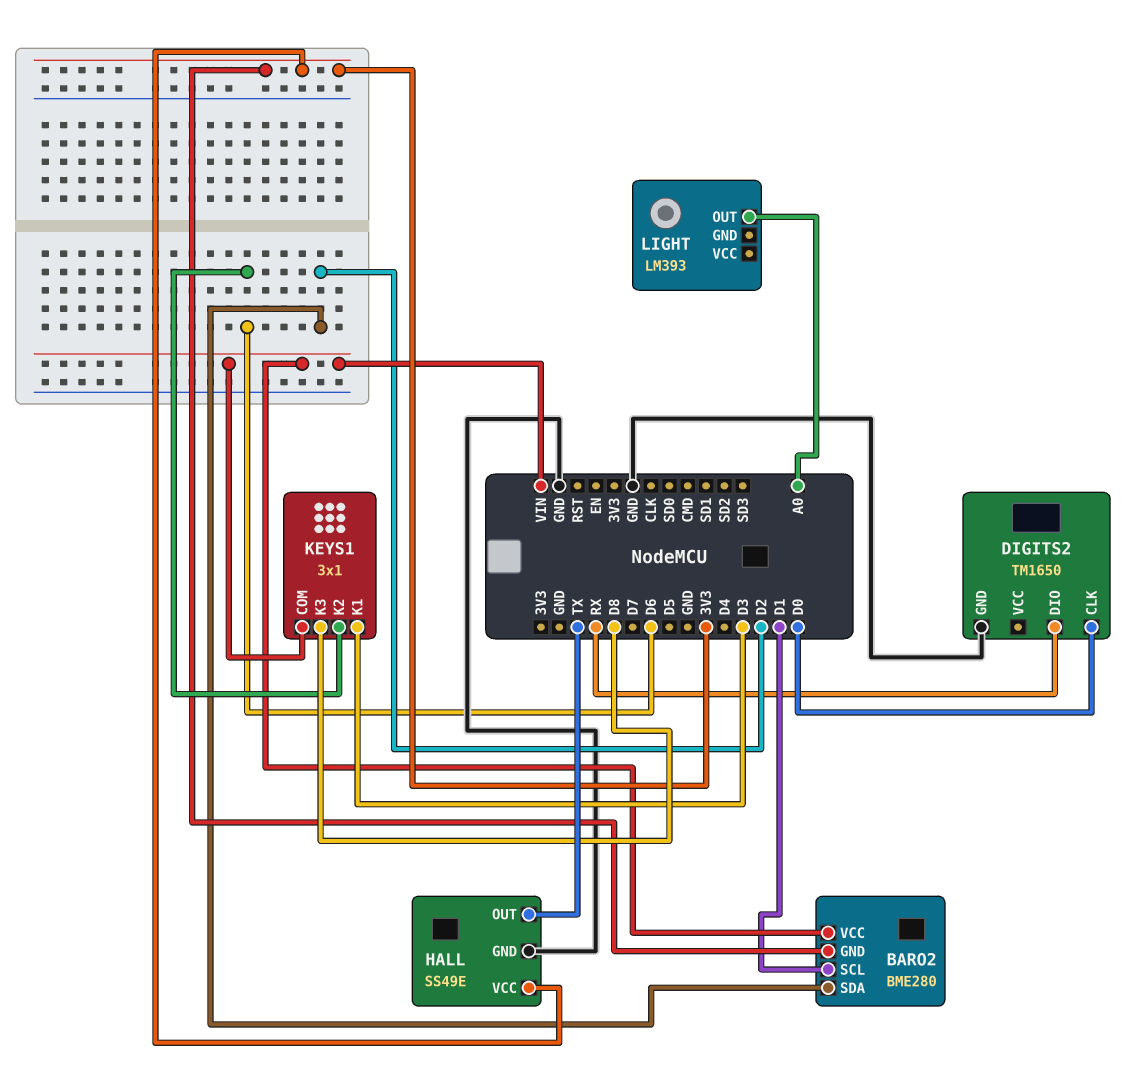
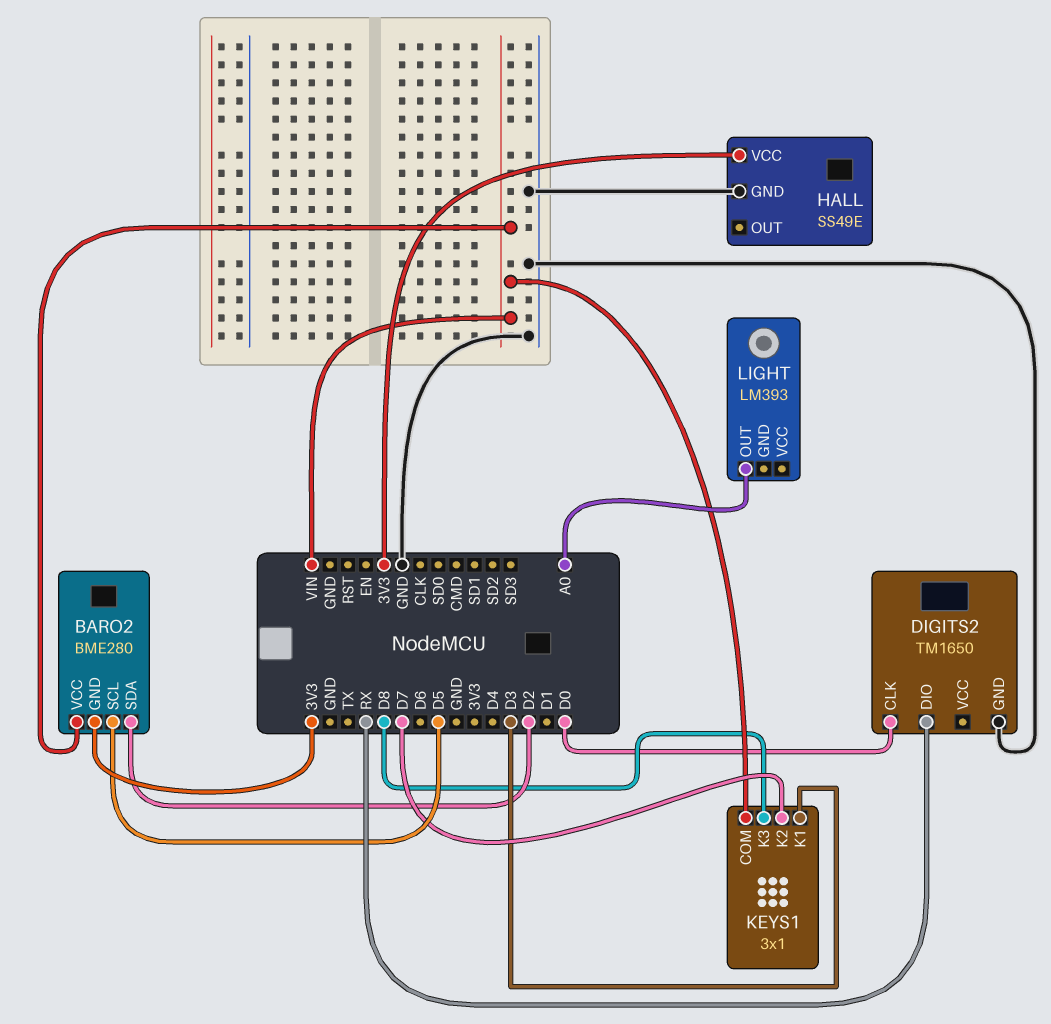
BARO2 pin SCL: D1 -> D5
HALL pin OUT: TX -> none
KEYS1 pin K2: D6 -> D7

